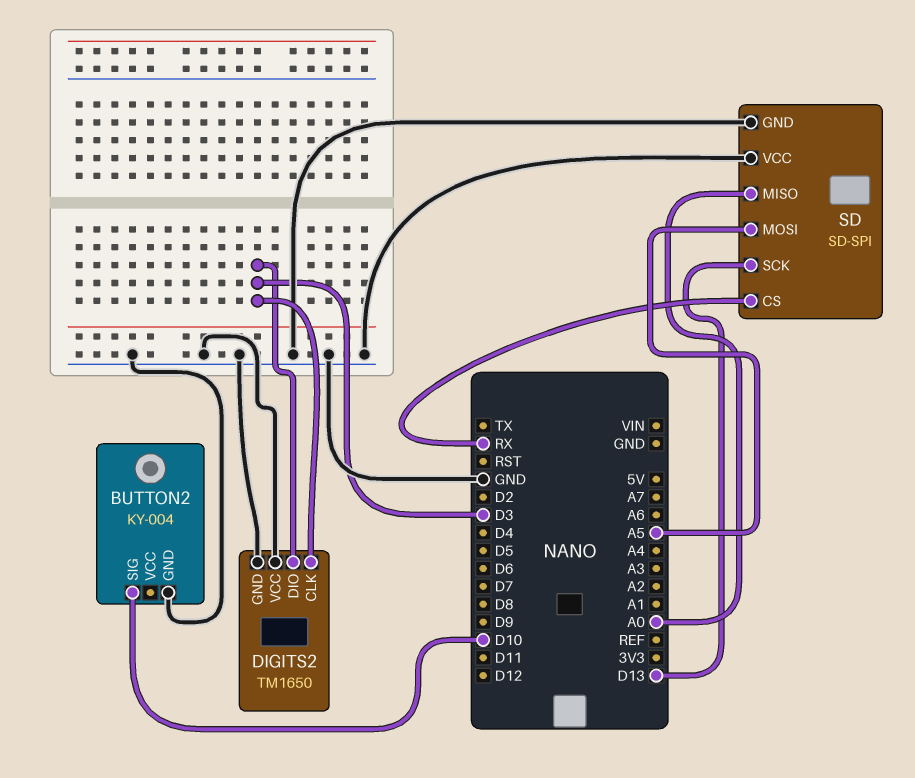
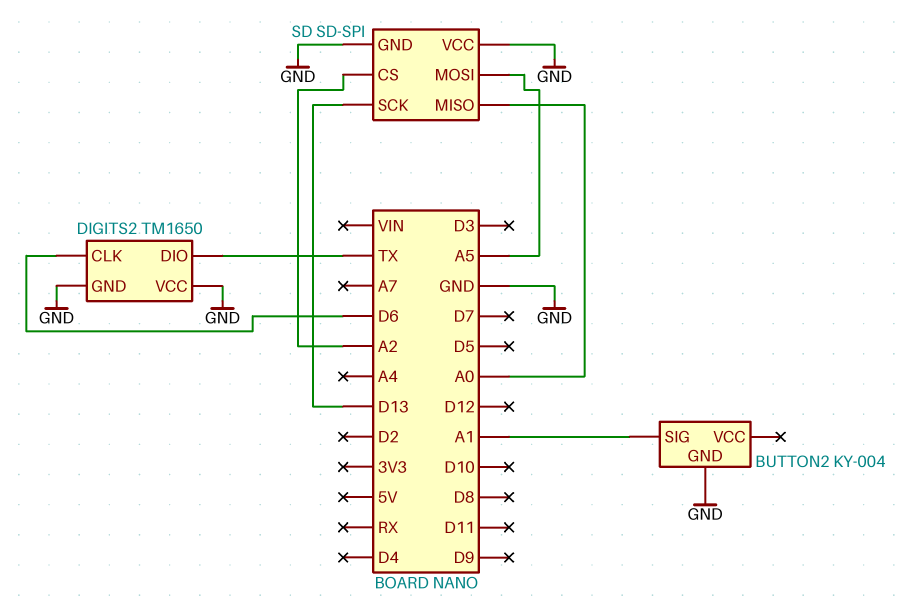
BUTTON2 pin SIG: D10 -> A1
DIGITS2 pin CLK: D3 -> D6
DIGITS2 pin DIO: D3 -> TX
SD pin CS: RX -> A2

